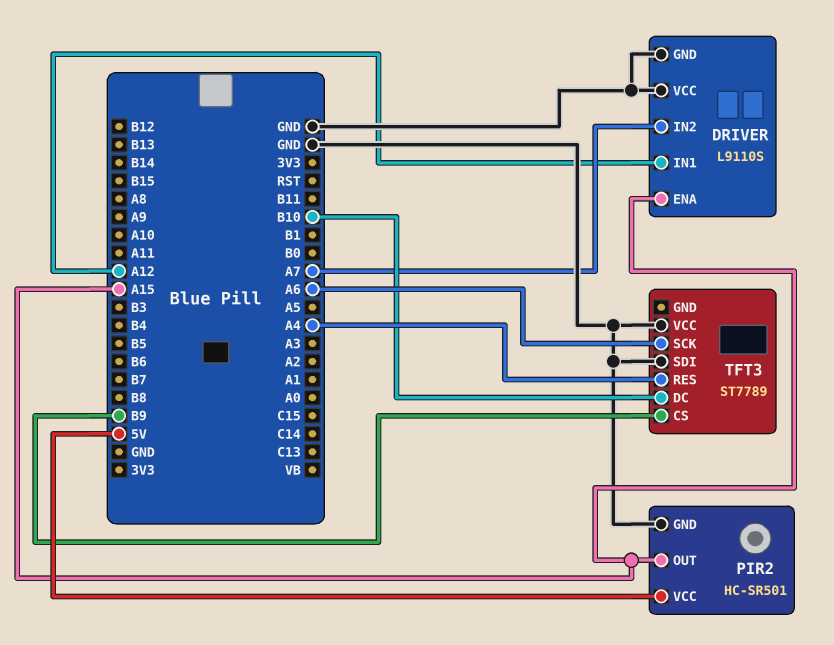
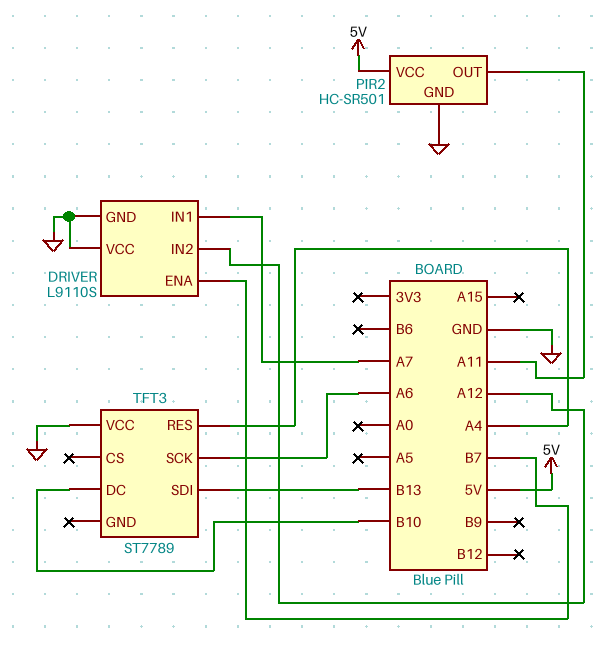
DRIVER pin ENA: A15 -> B7
DRIVER pin IN1: A12 -> A7
DRIVER pin IN2: A7 -> A12
PIR2 pin OUT: A15 -> A11
TFT3 pin CS: B9 -> none
TFT3 pin SDI: GND -> B13

